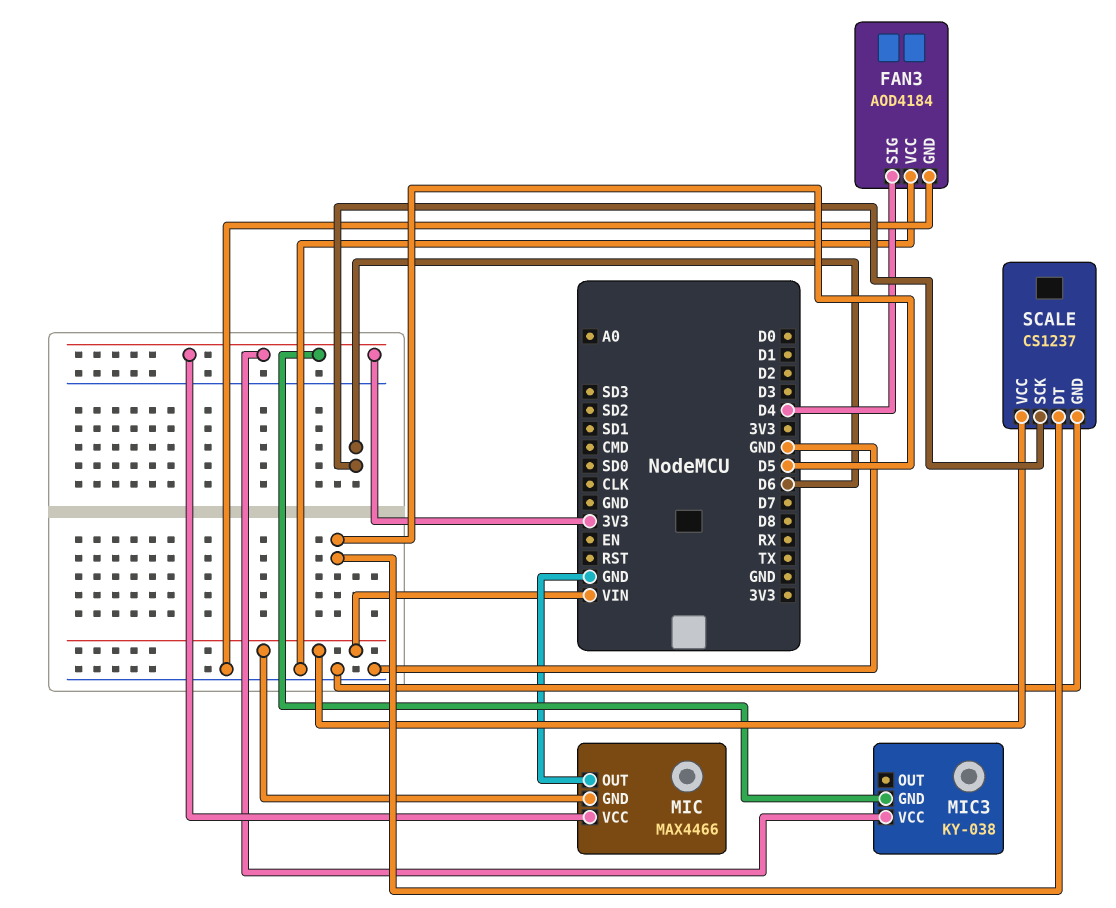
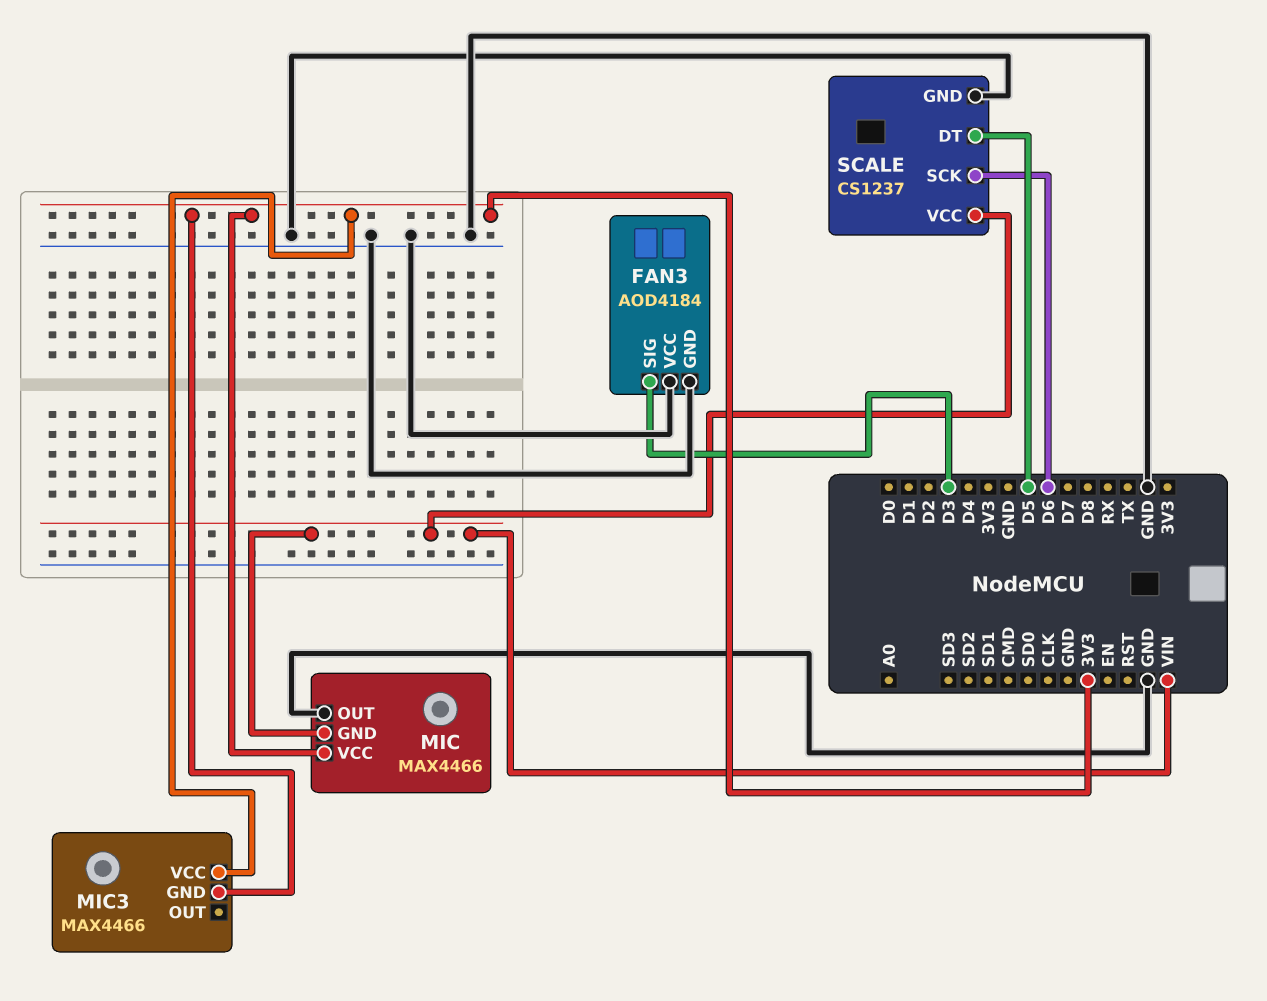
FAN3 pin SIG: D4 -> D3
MIC3: KY-038 -> MAX4466

